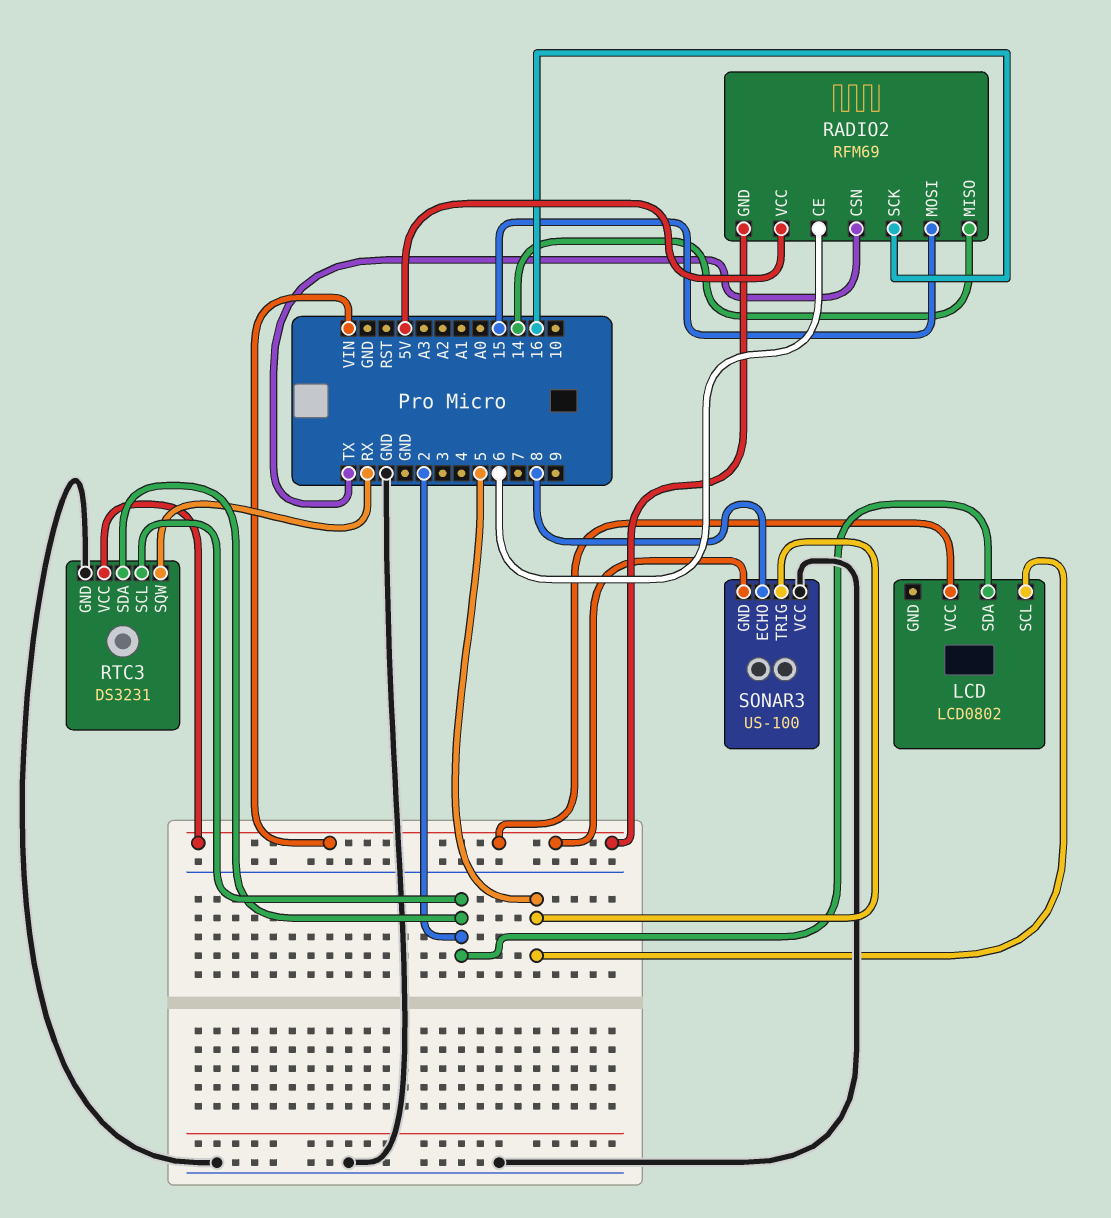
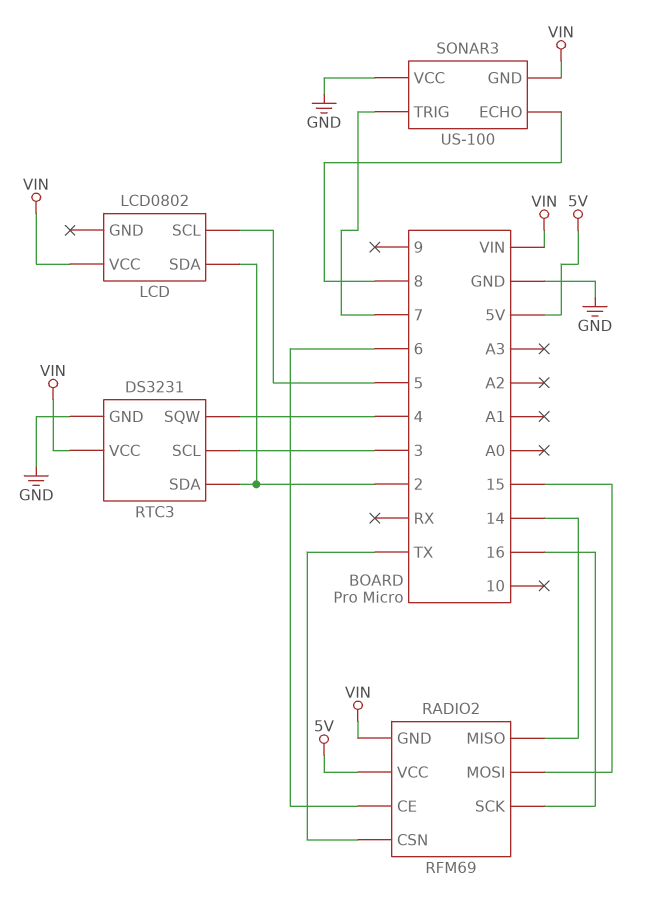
RTC3 pin SCL: 2 -> 3
RTC3 pin SQW: RX -> 4
SONAR3 pin TRIG: 5 -> 7

